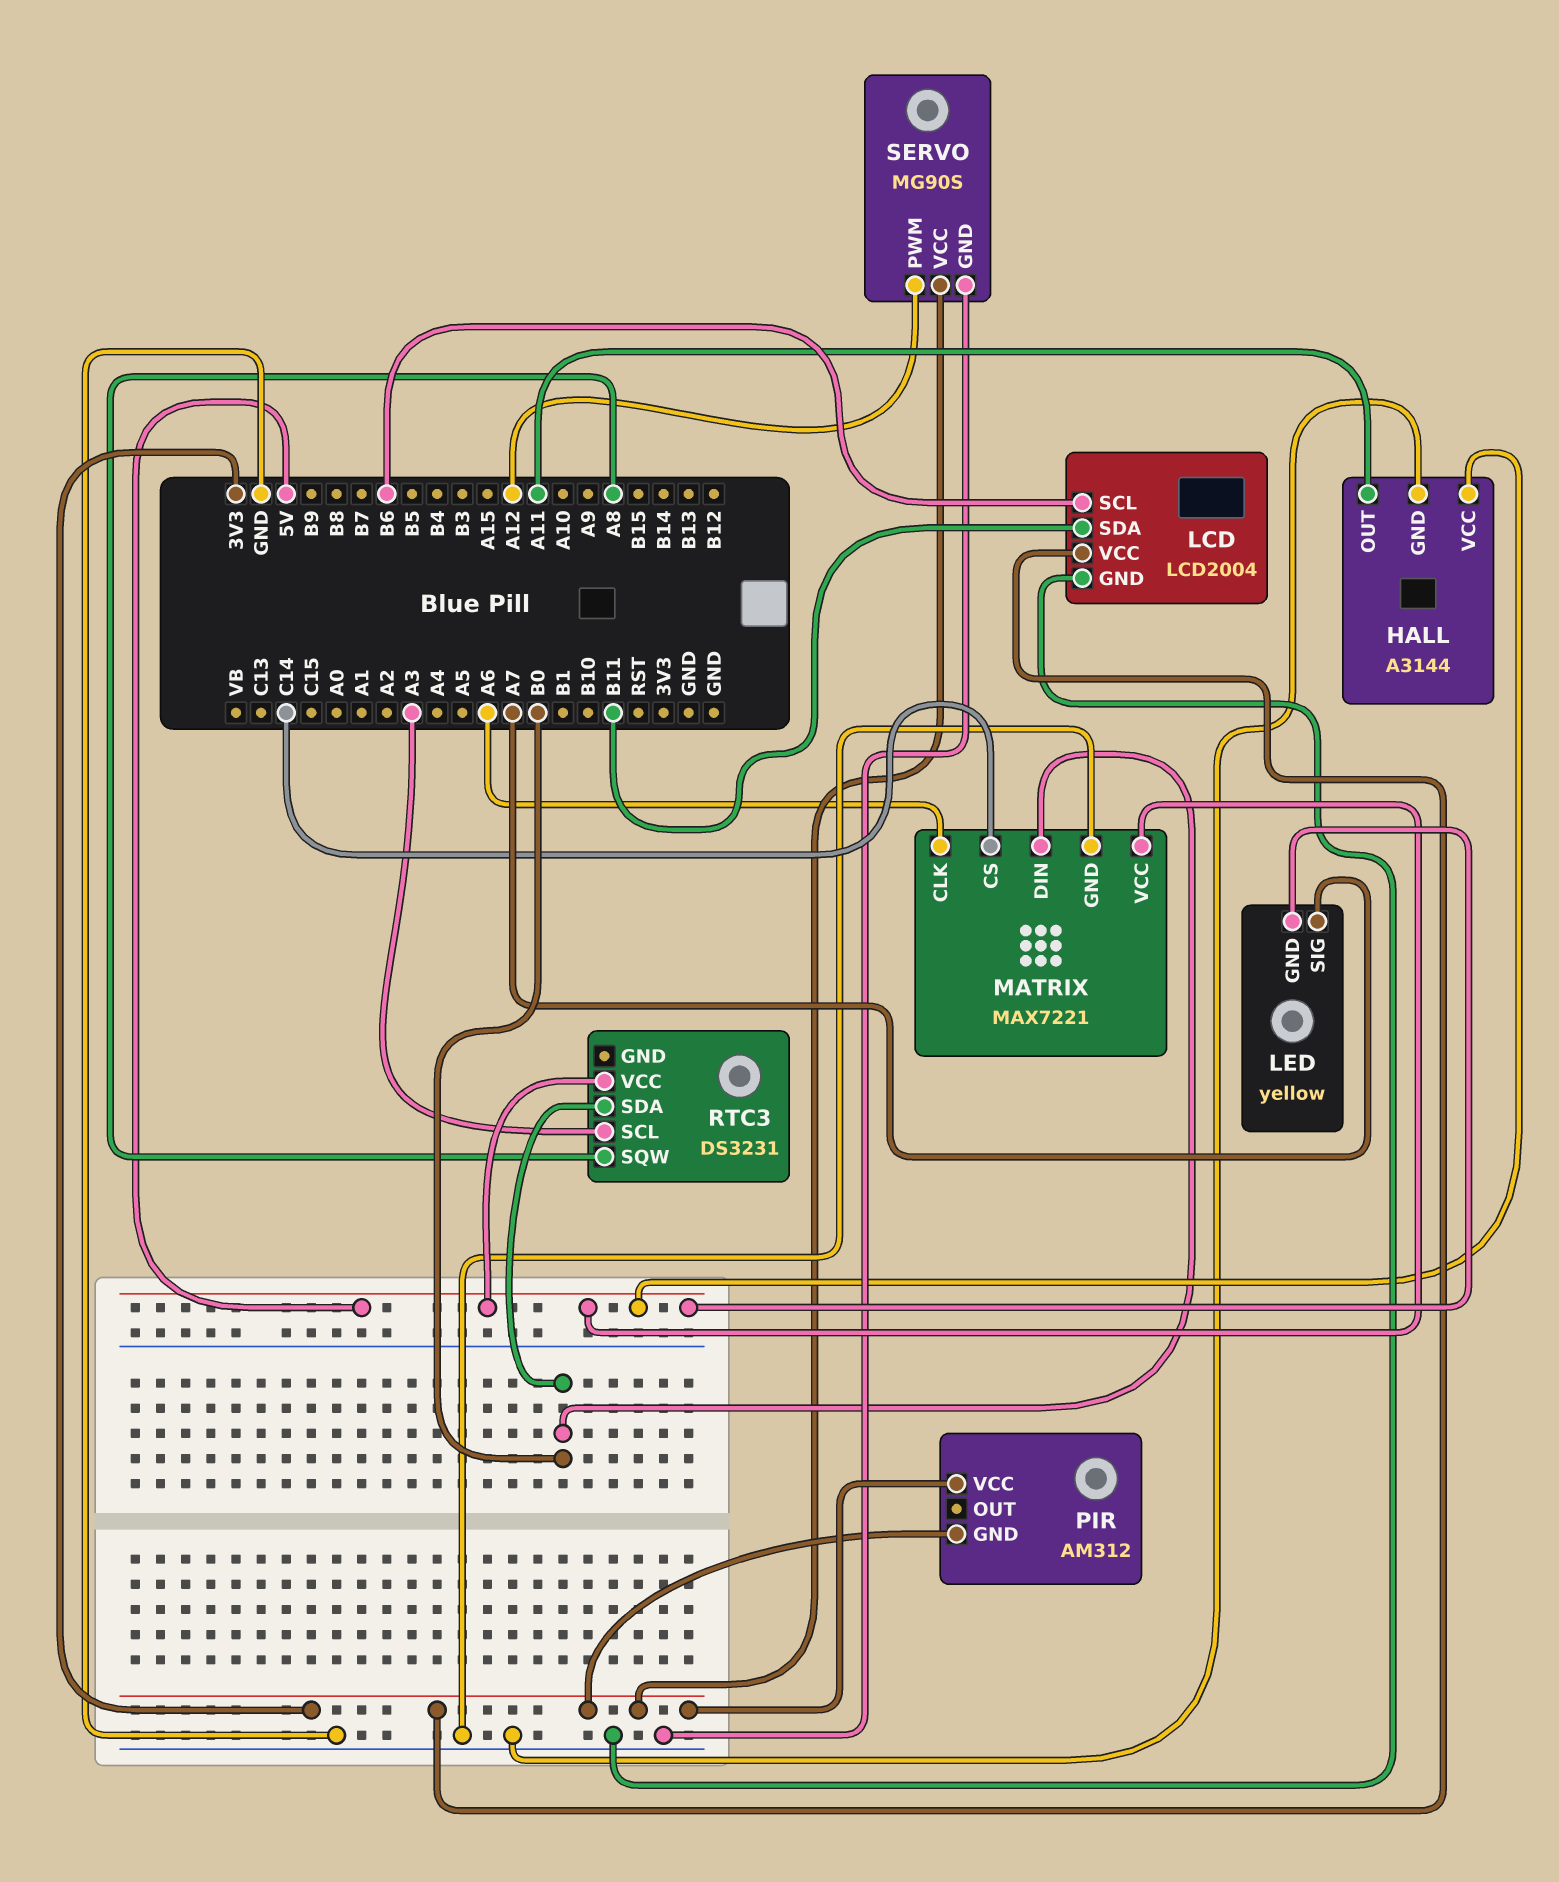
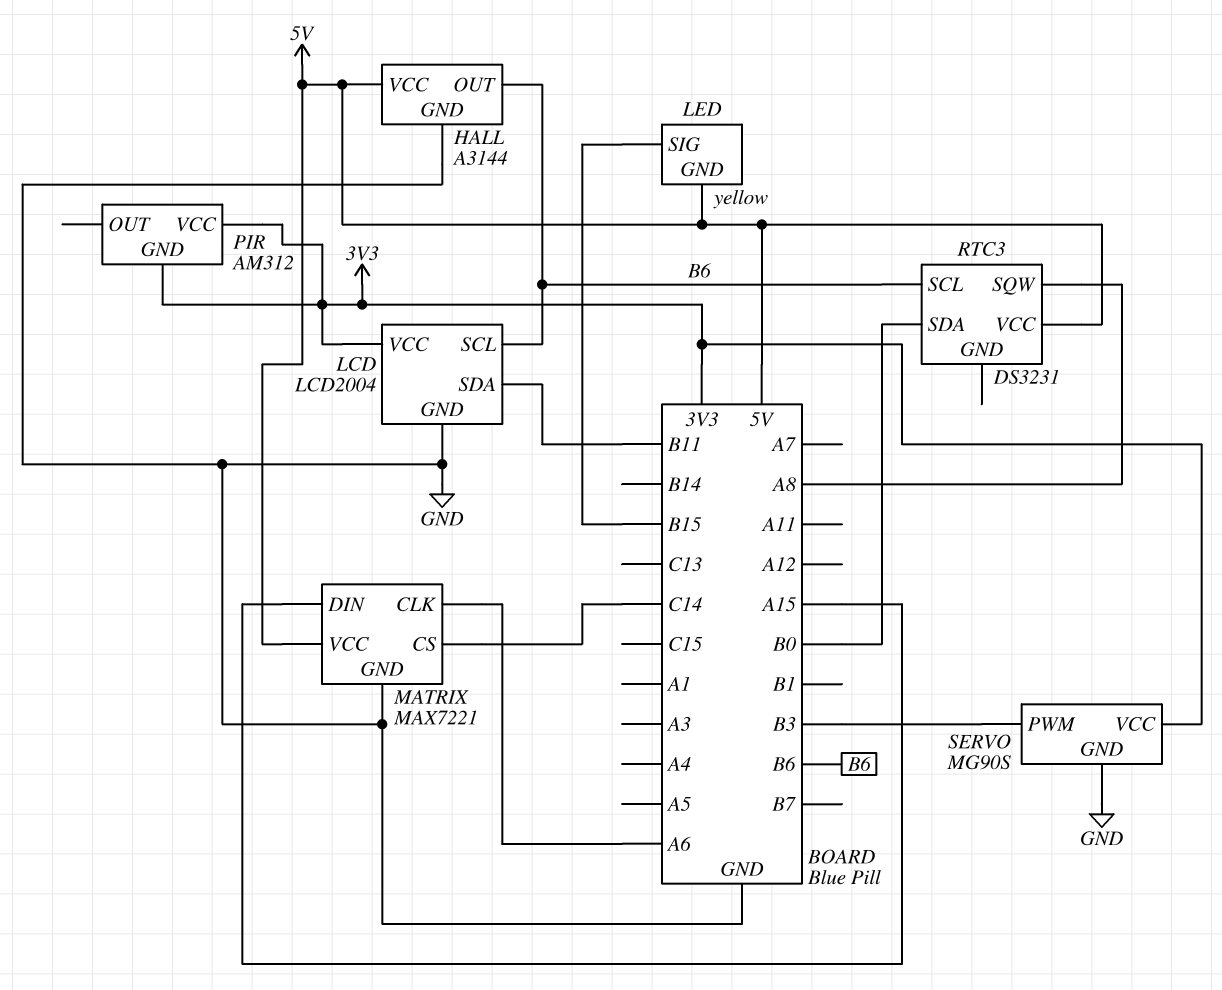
HALL pin OUT: A11 -> B6
LED pin SIG: A7 -> B15
MATRIX pin DIN: B0 -> A15
RTC3 pin SCL: A3 -> B6
SERVO pin PWM: A12 -> B3

